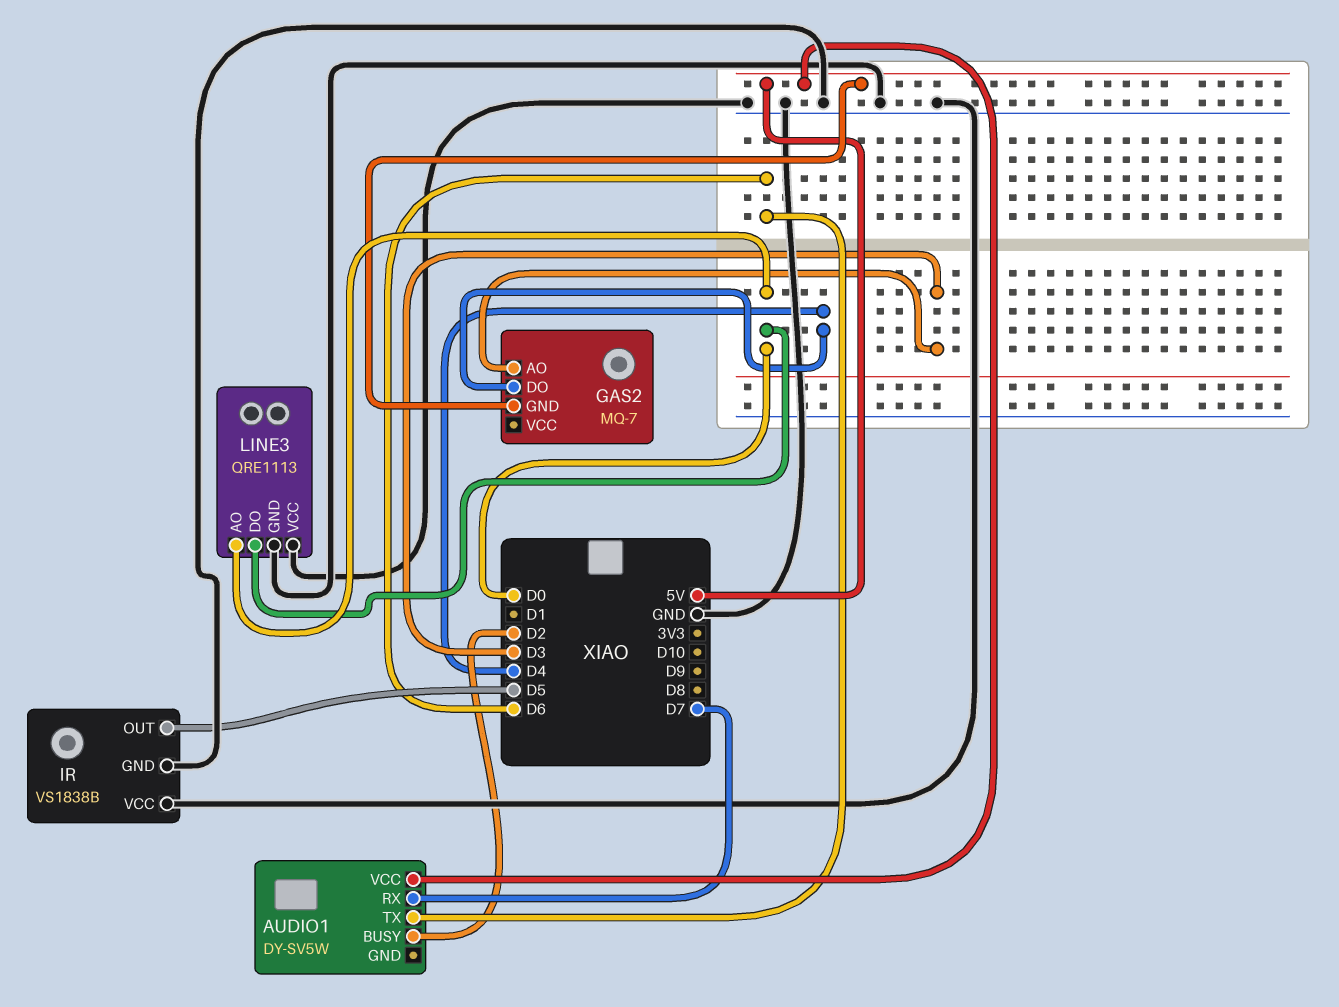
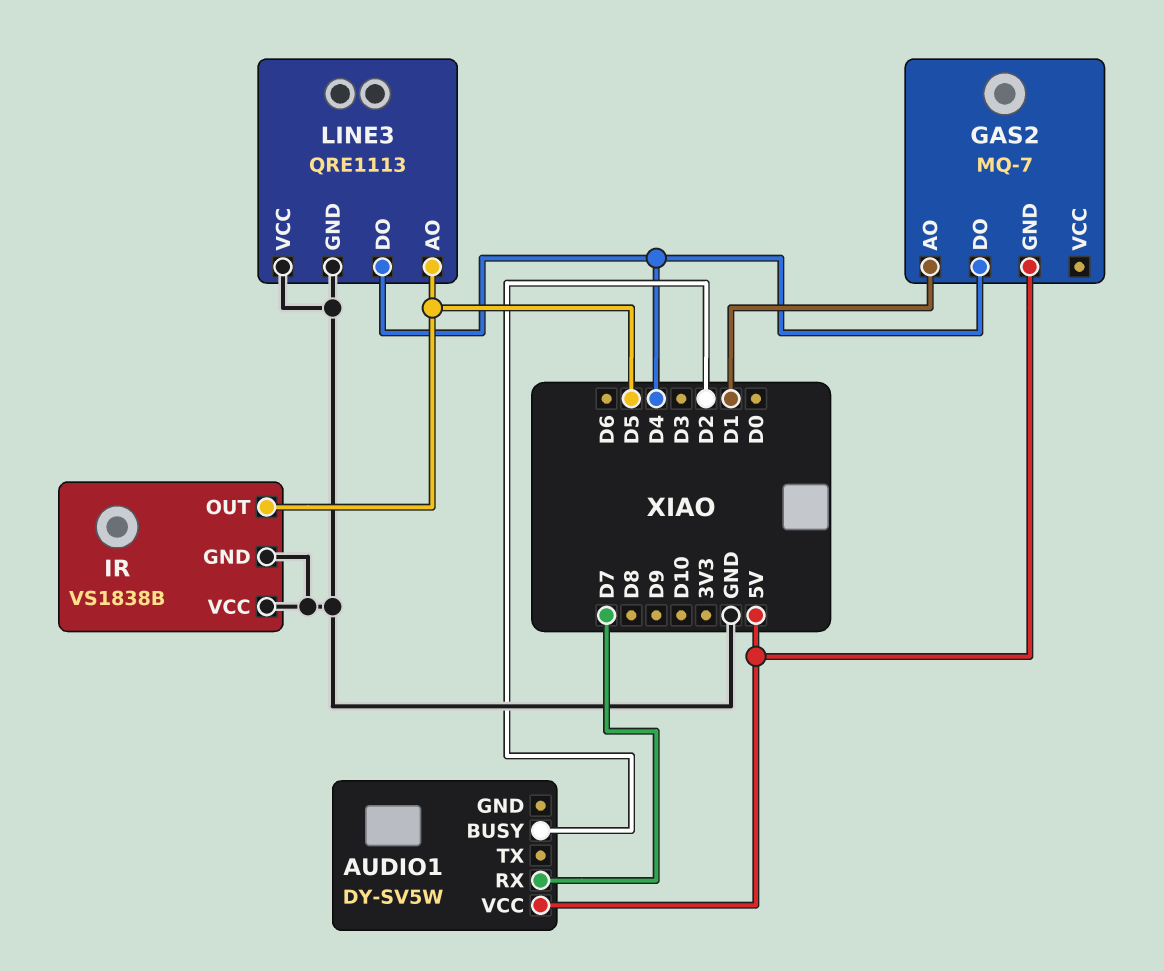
AUDIO1 pin TX: D6 -> none
GAS2 pin AO: D3 -> D1
LINE3 pin AO: D0 -> D5
LINE3 pin DO: D0 -> D4

